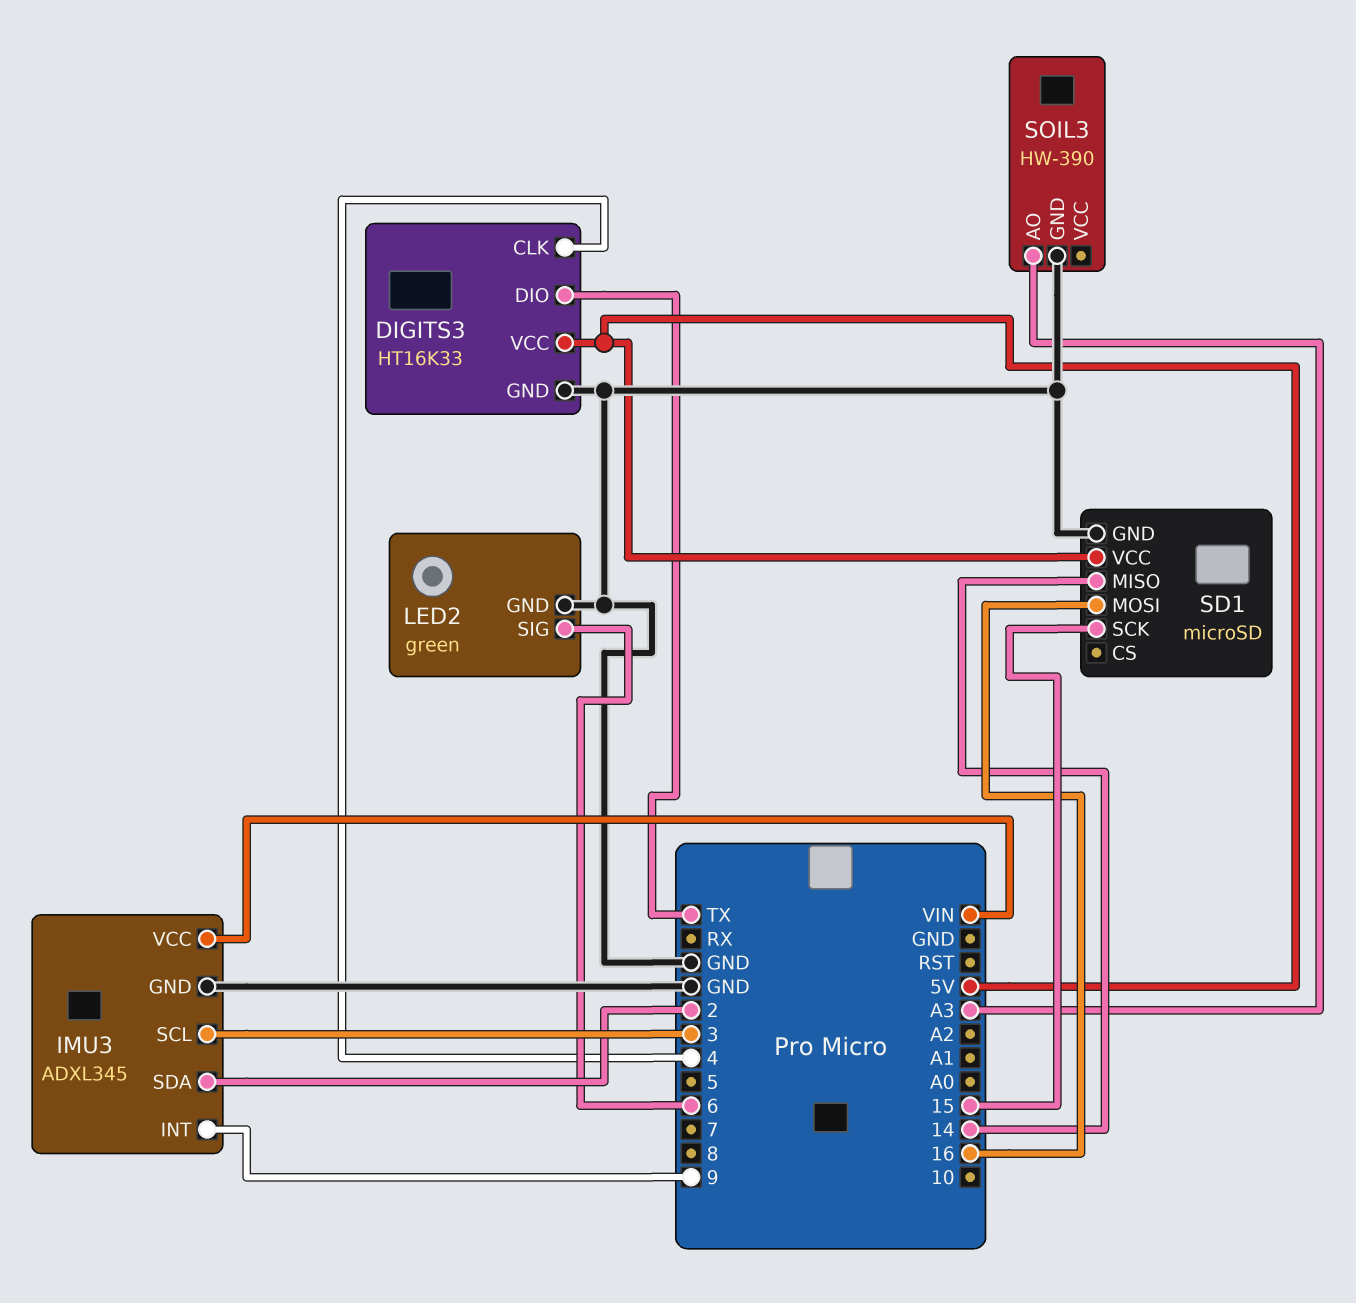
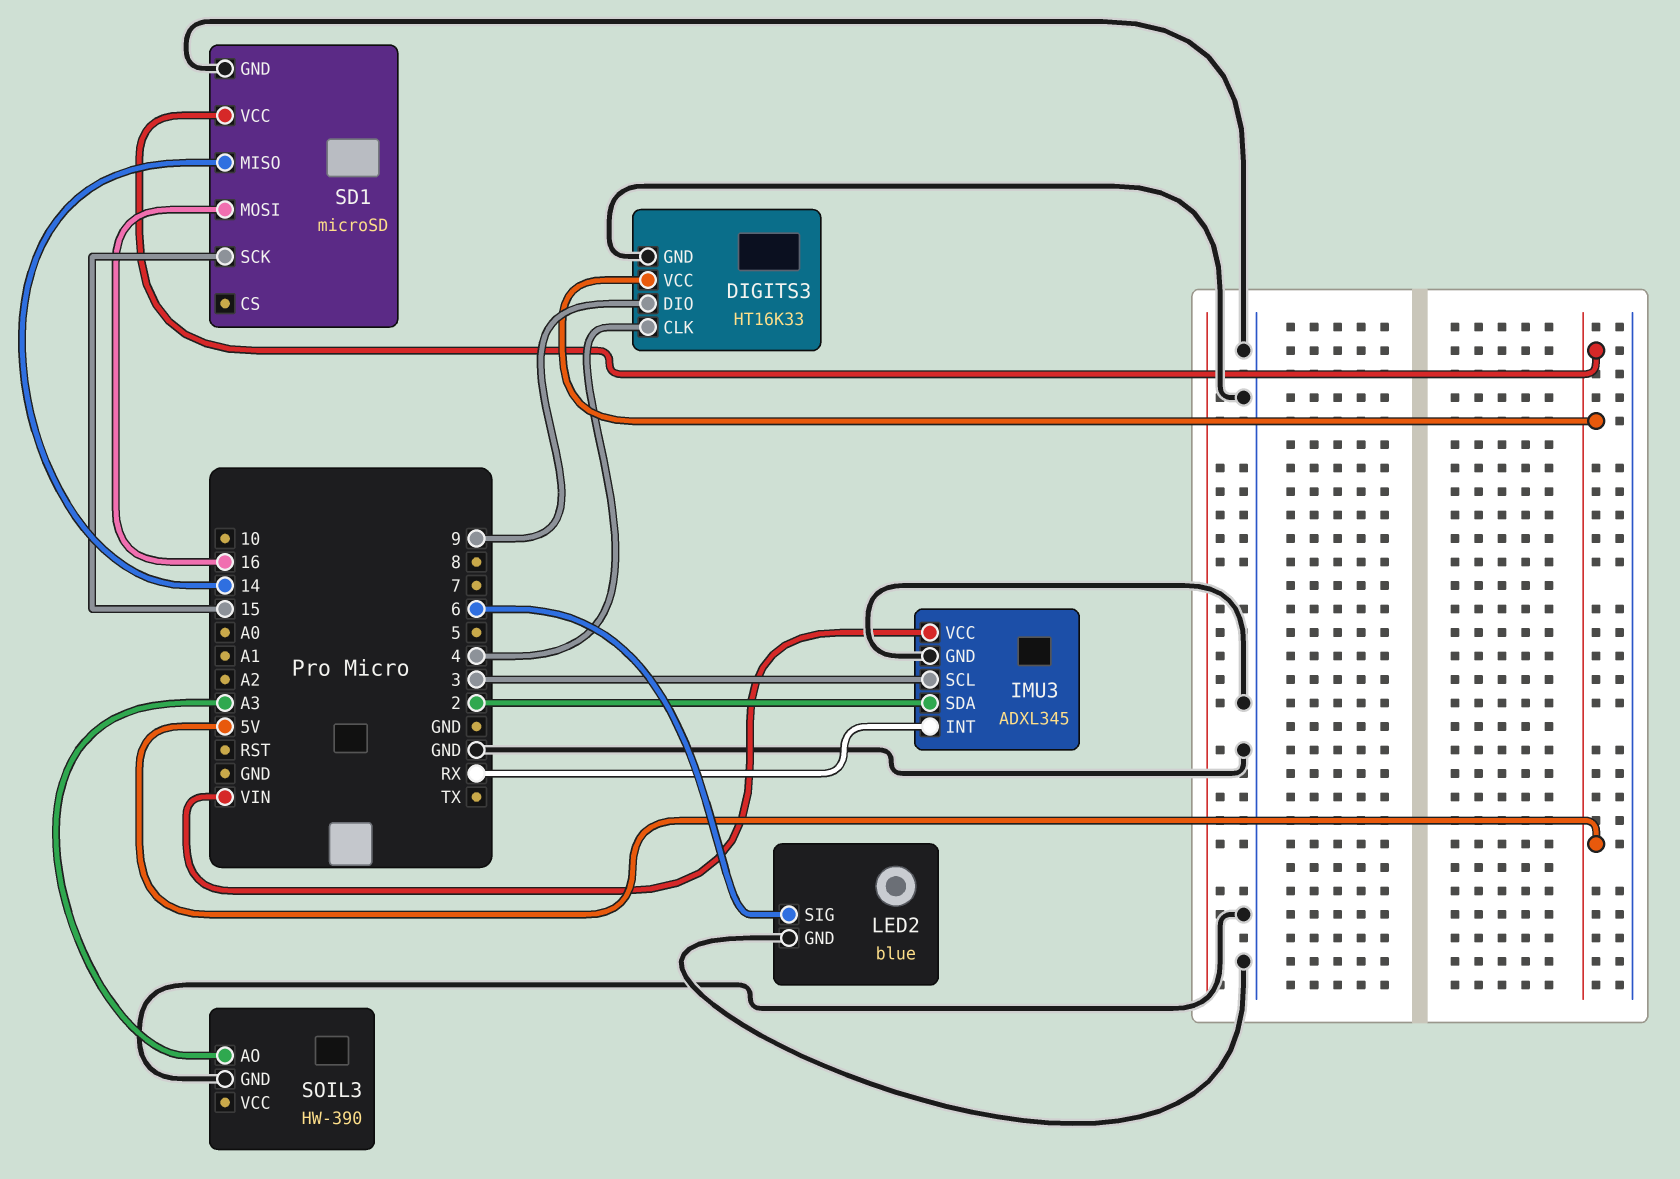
DIGITS3 pin DIO: TX -> 9
IMU3 pin INT: 9 -> RX
LED2: green -> blue

